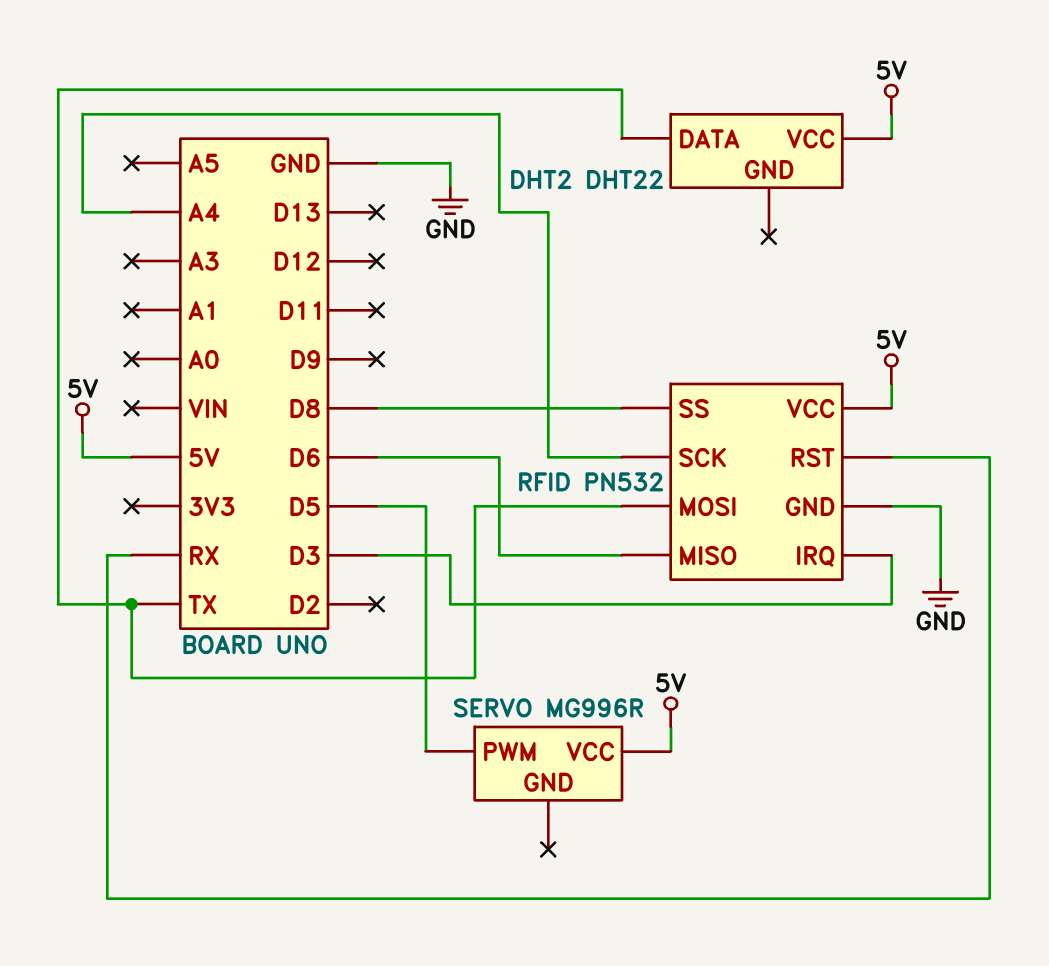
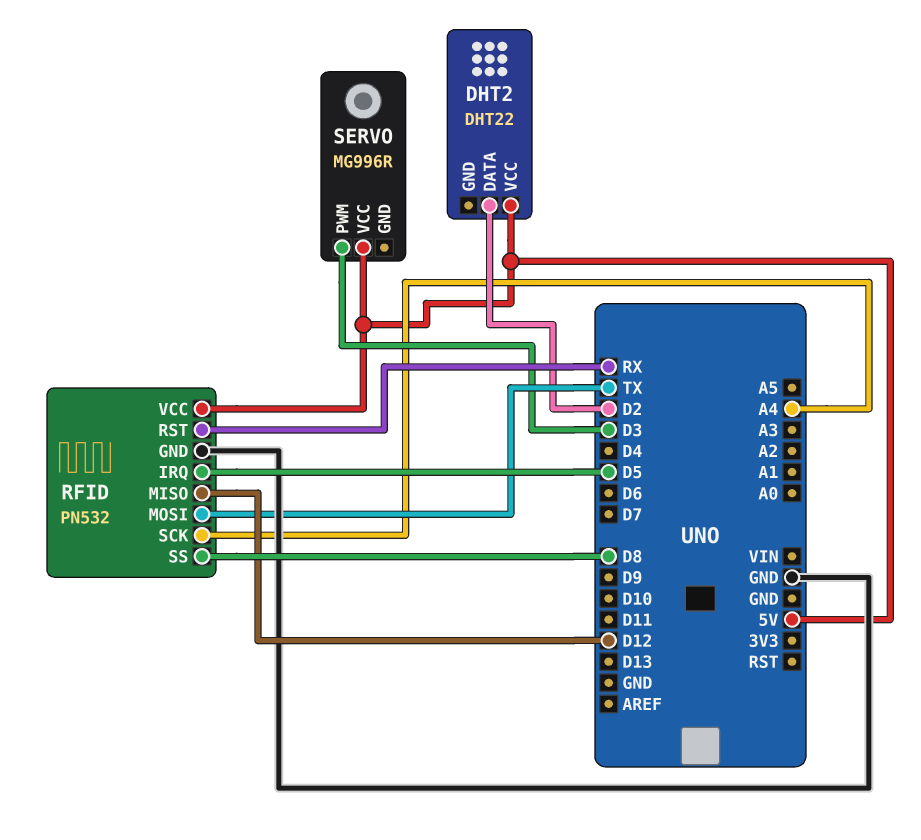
DHT2 pin DATA: TX -> D2
RFID pin IRQ: D3 -> D5
RFID pin MISO: D6 -> D12
SERVO pin PWM: D5 -> D3

